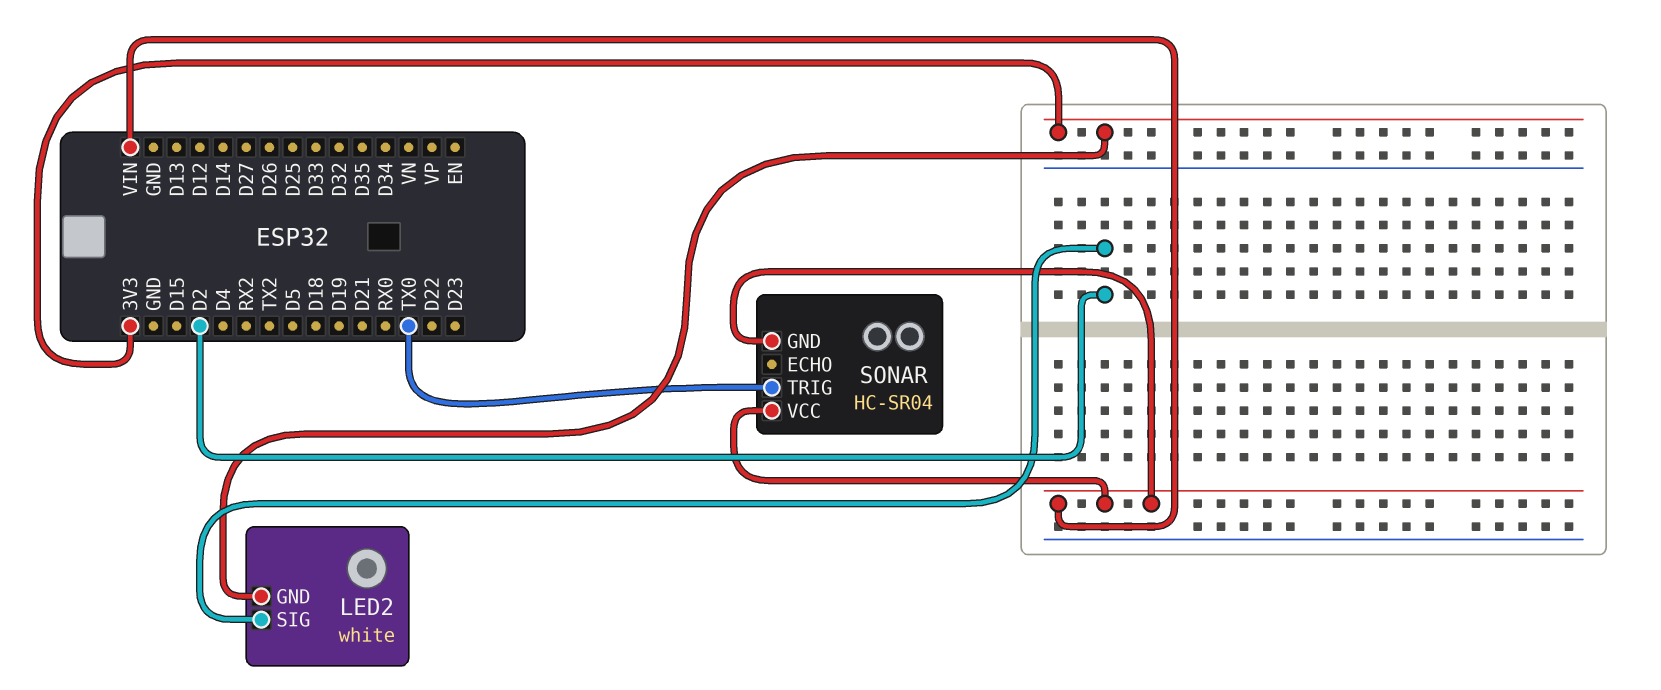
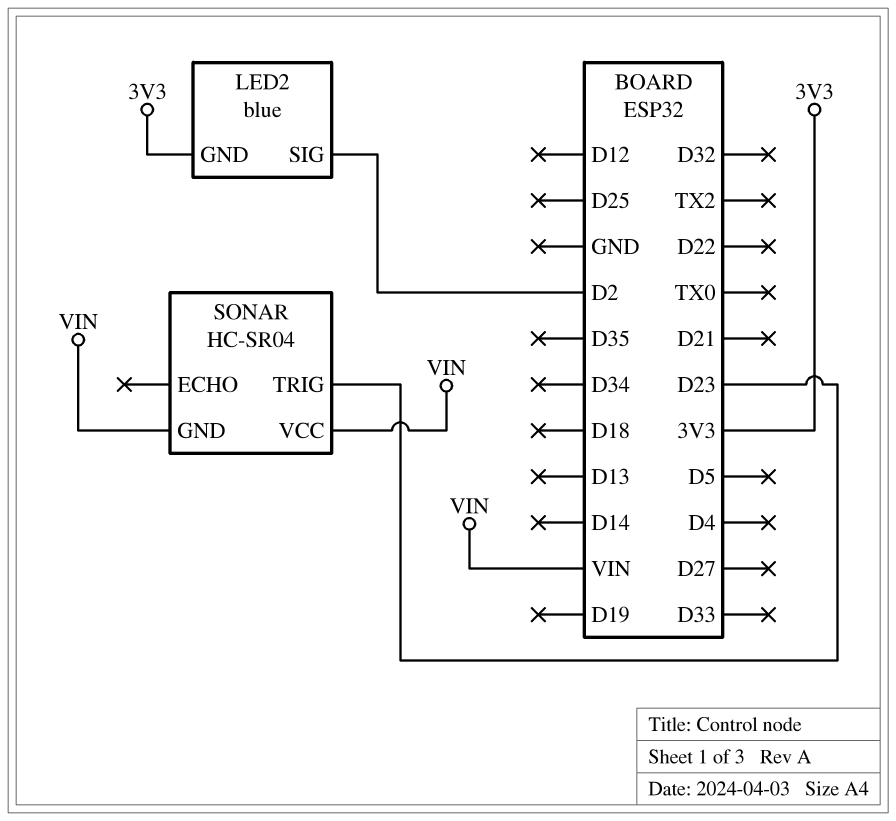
LED2: white -> blue
SONAR pin TRIG: TX0 -> D23

